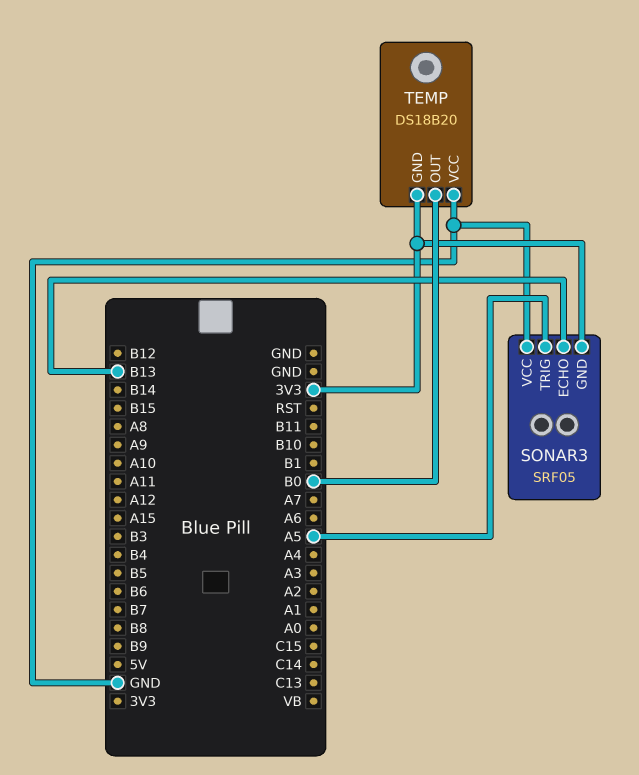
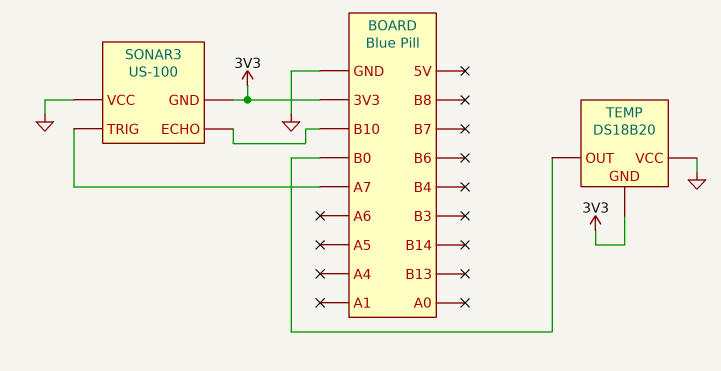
SONAR3: SRF05 -> US-100
SONAR3 pin ECHO: B13 -> B10
SONAR3 pin TRIG: A5 -> A7

